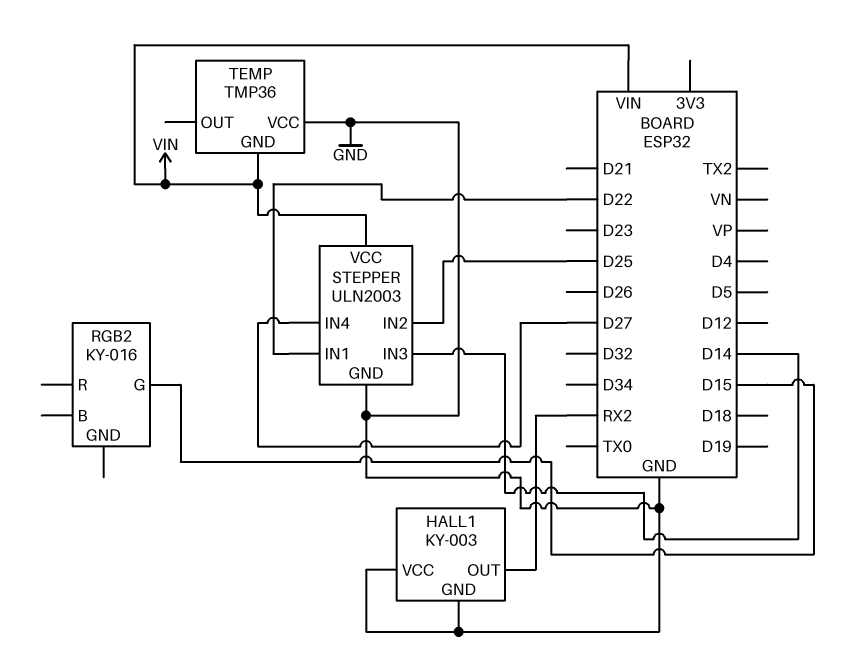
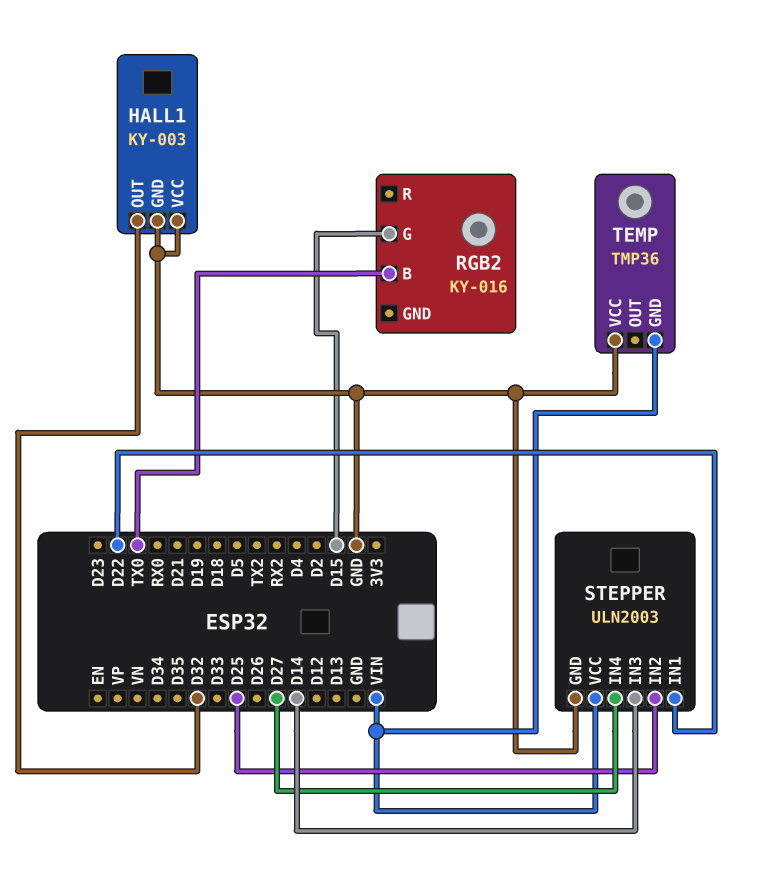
HALL1 pin OUT: RX2 -> D32
RGB2 pin B: none -> TX0

